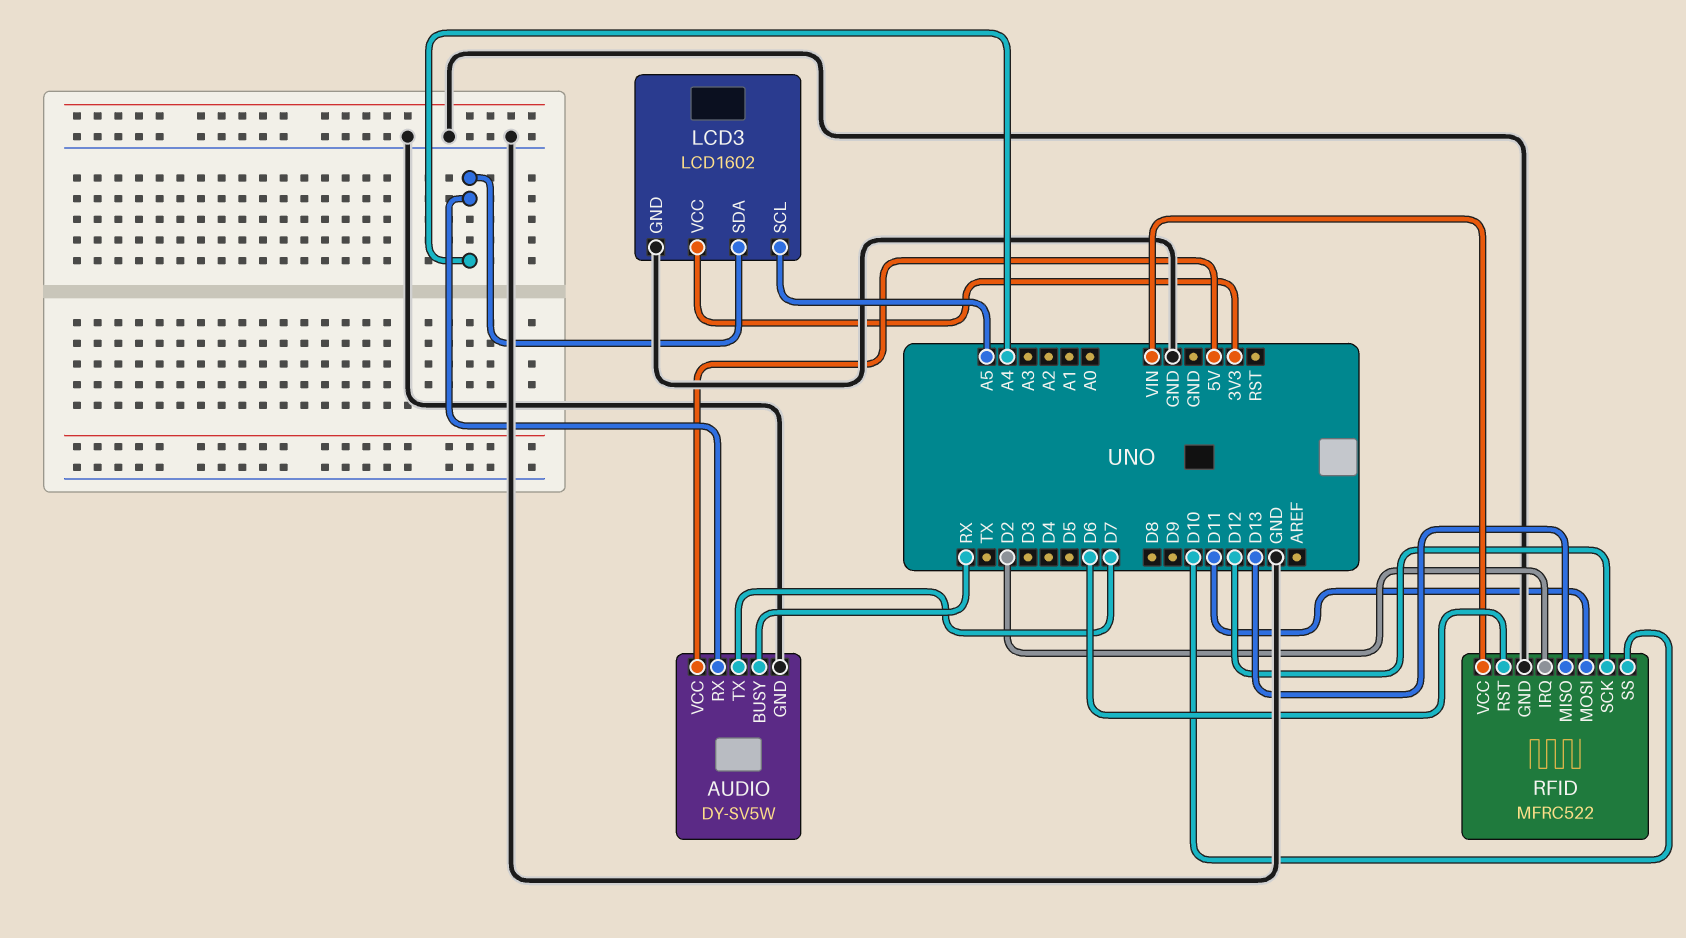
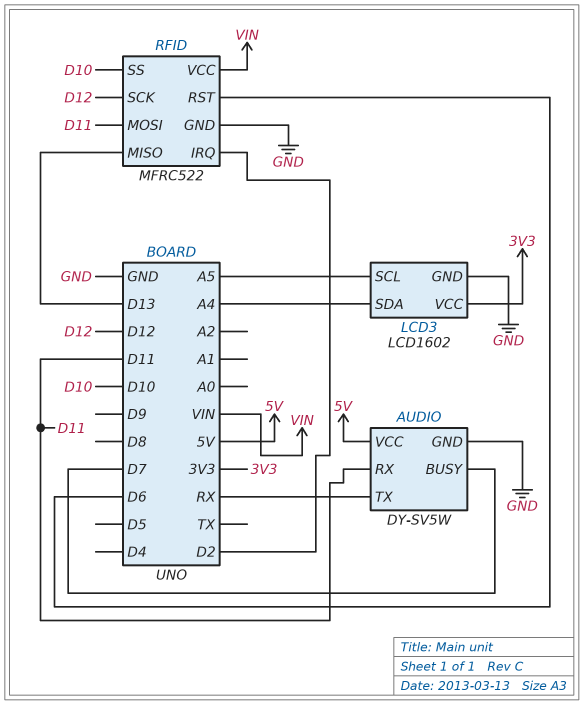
AUDIO pin BUSY: RX -> D7
AUDIO pin RX: A4 -> D11
AUDIO pin TX: D7 -> RX

